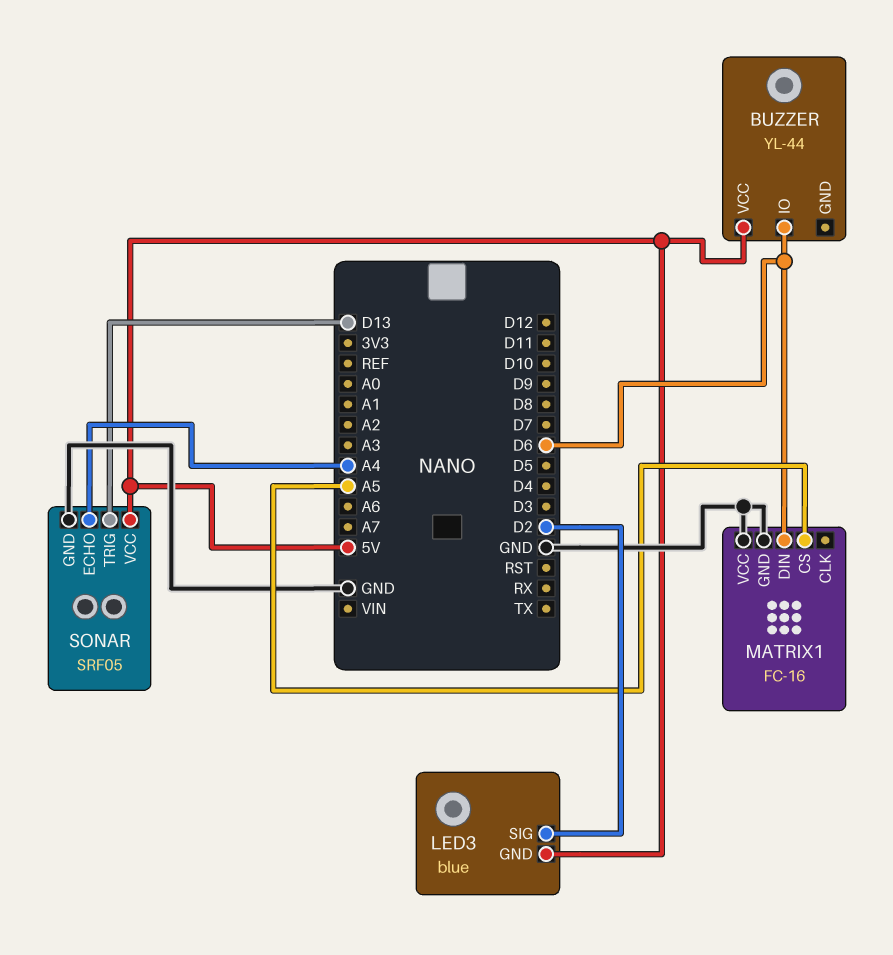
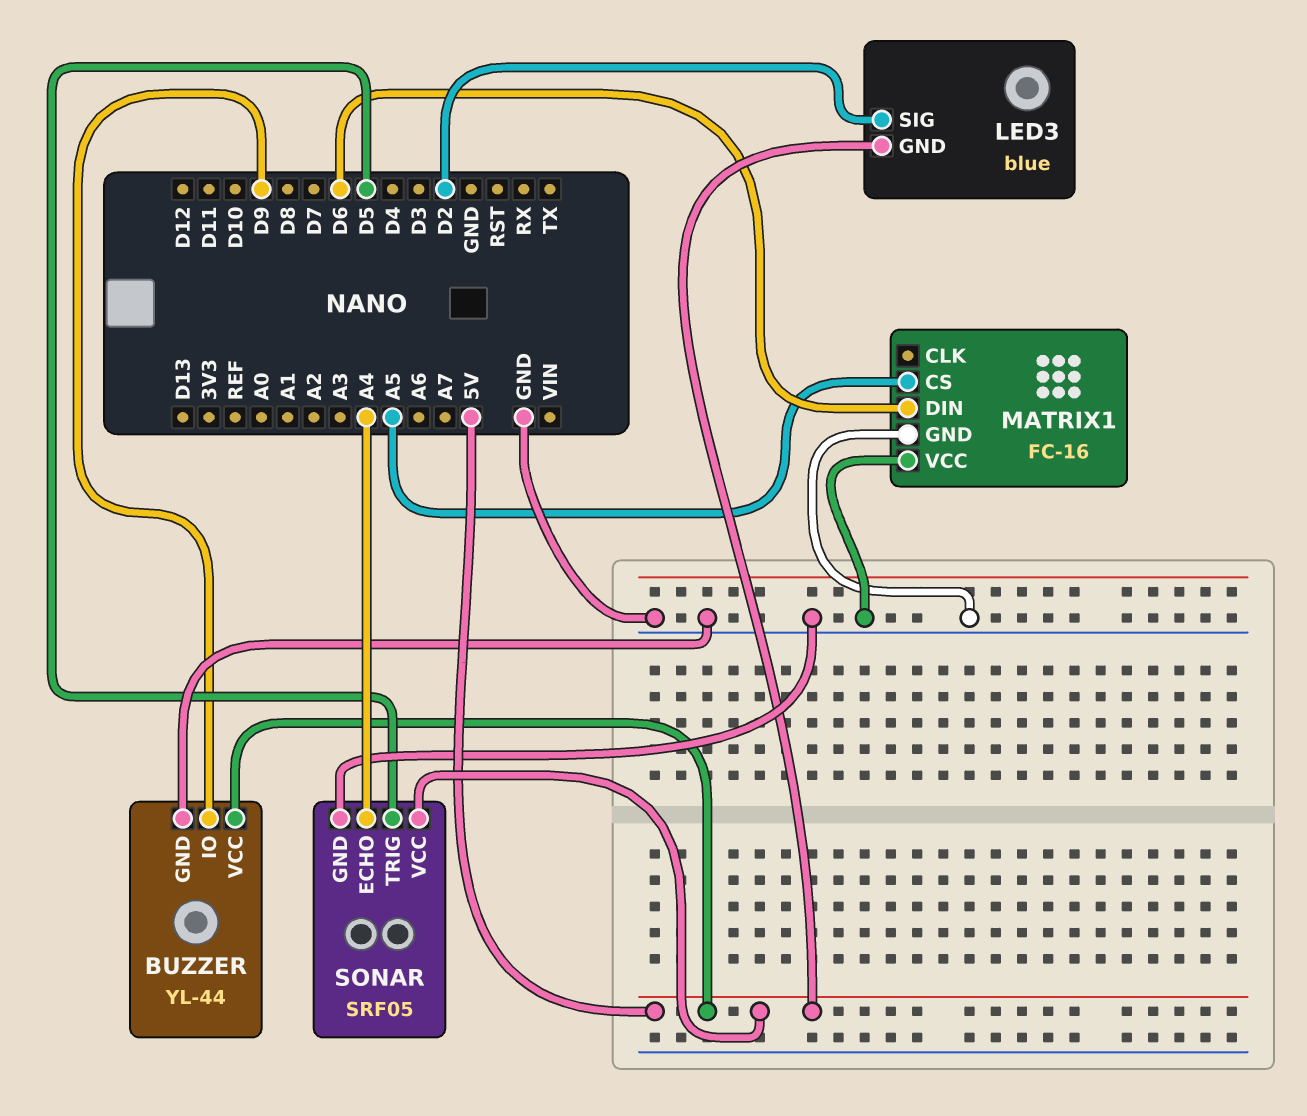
BUZZER pin GND: none -> GND
BUZZER pin IO: D6 -> D9
SONAR pin TRIG: D13 -> D5

